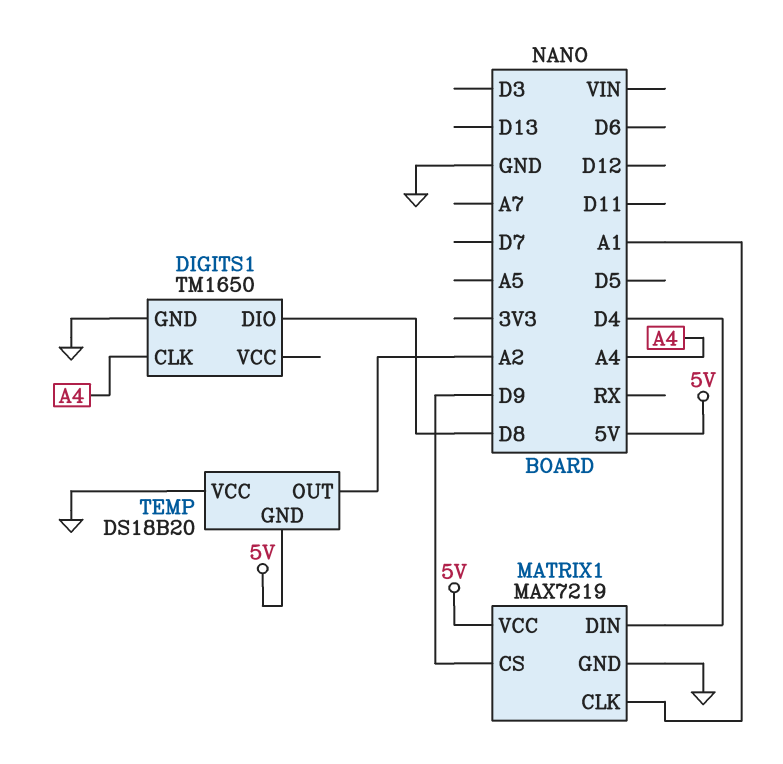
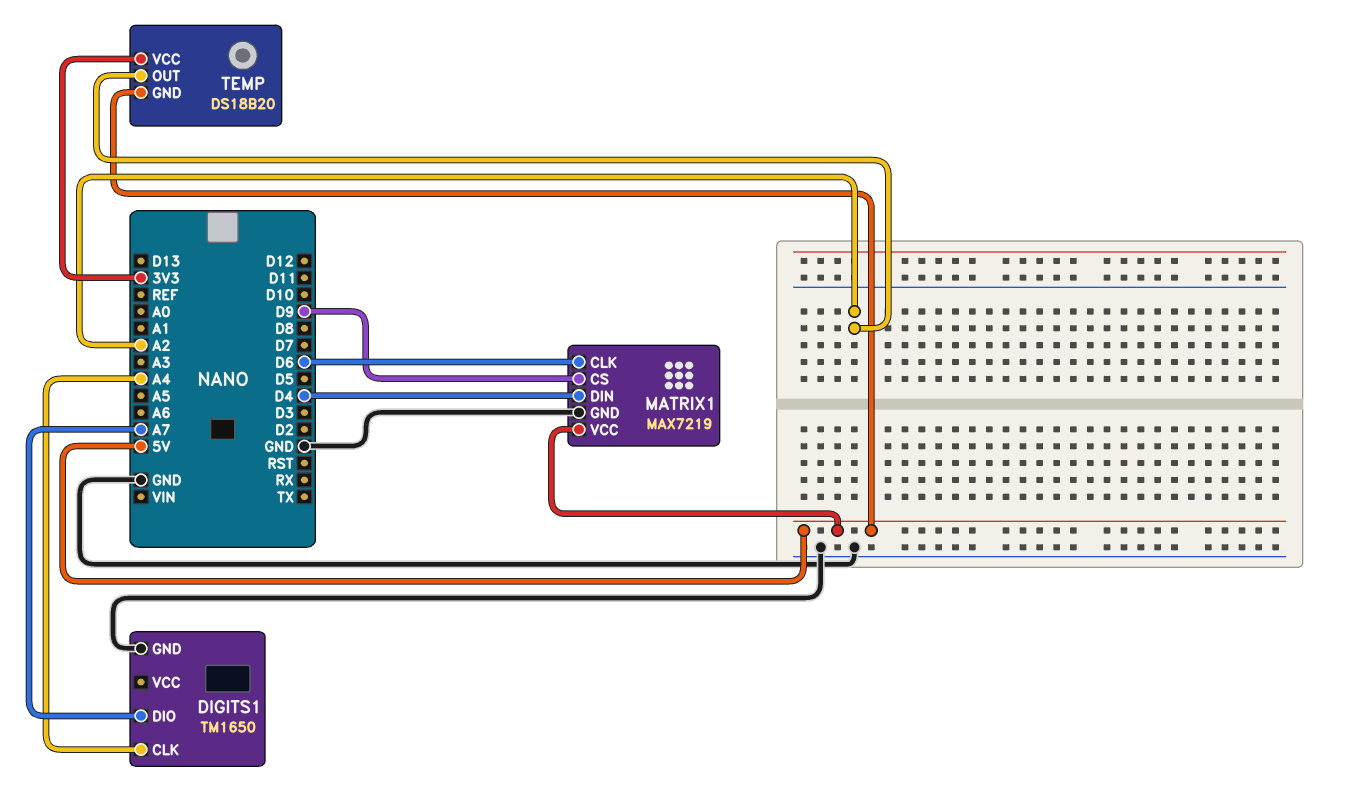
DIGITS1 pin DIO: D8 -> A7
MATRIX1 pin CLK: A1 -> D6
TEMP pin VCC: GND -> 3V3

